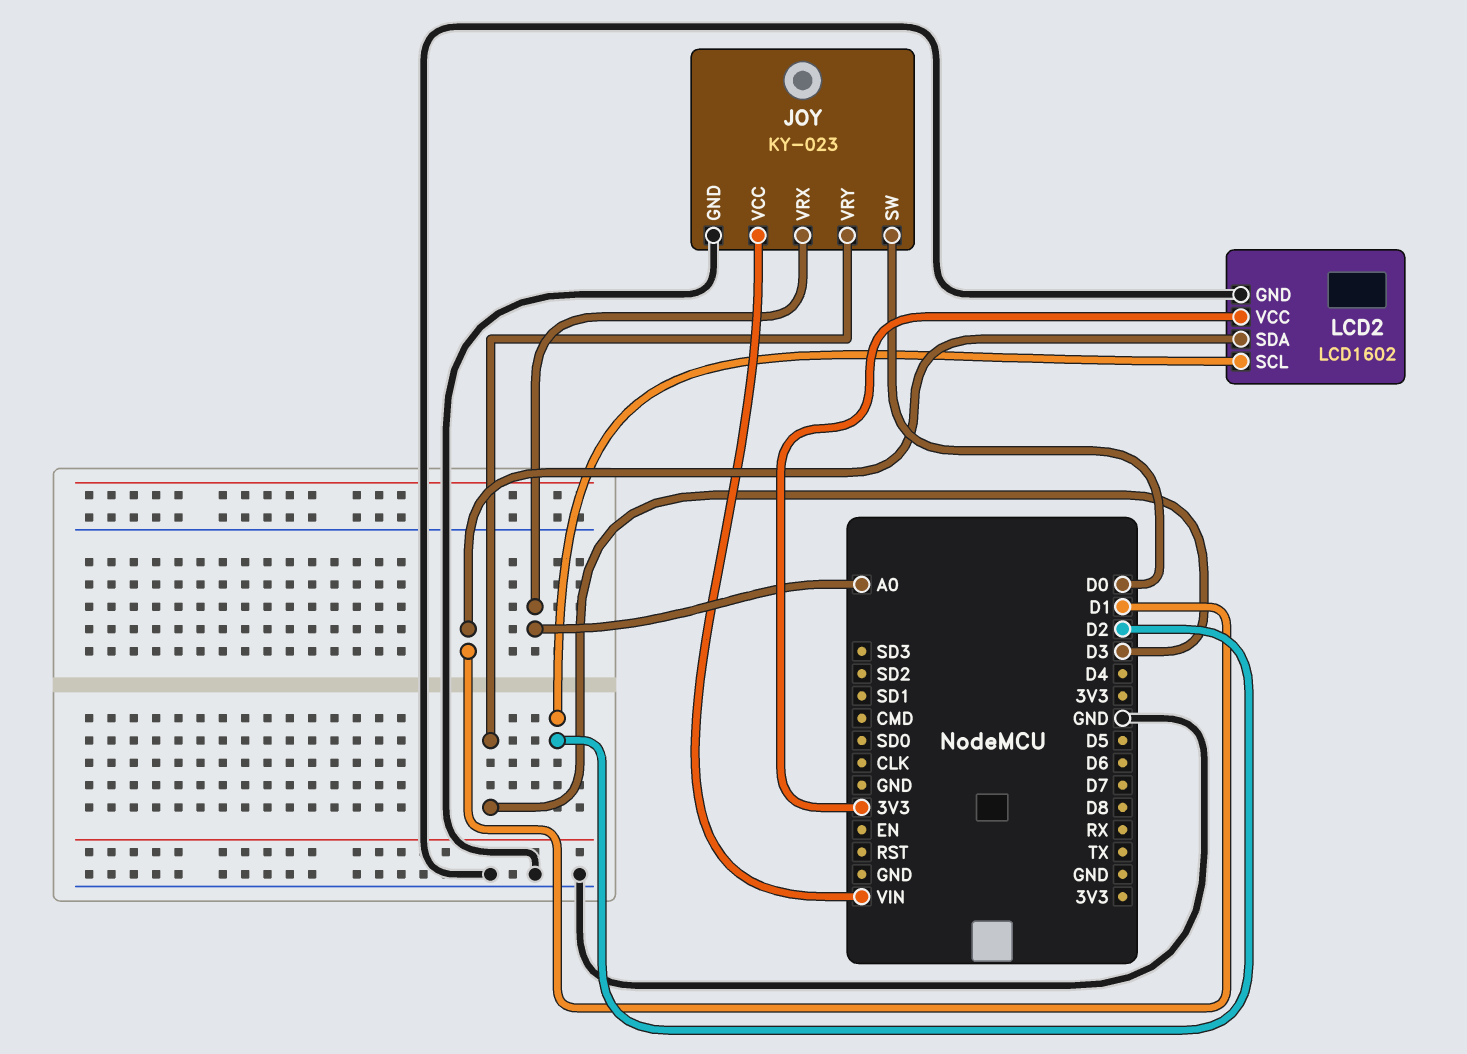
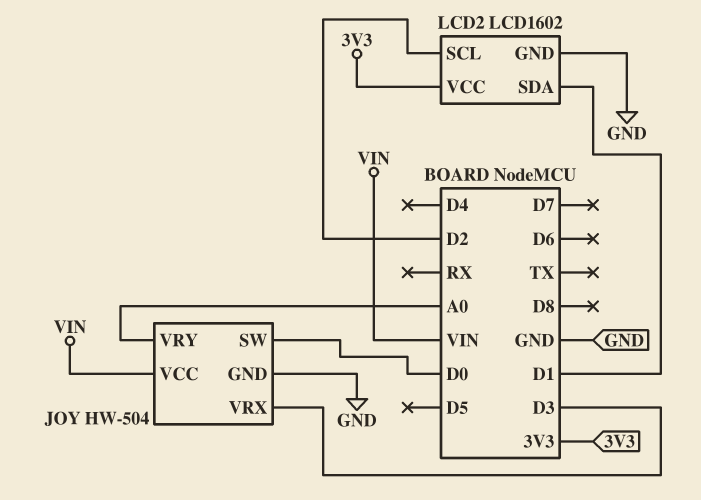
JOY: KY-023 -> HW-504
JOY pin VRX: A0 -> D3
JOY pin VRY: D3 -> A0

